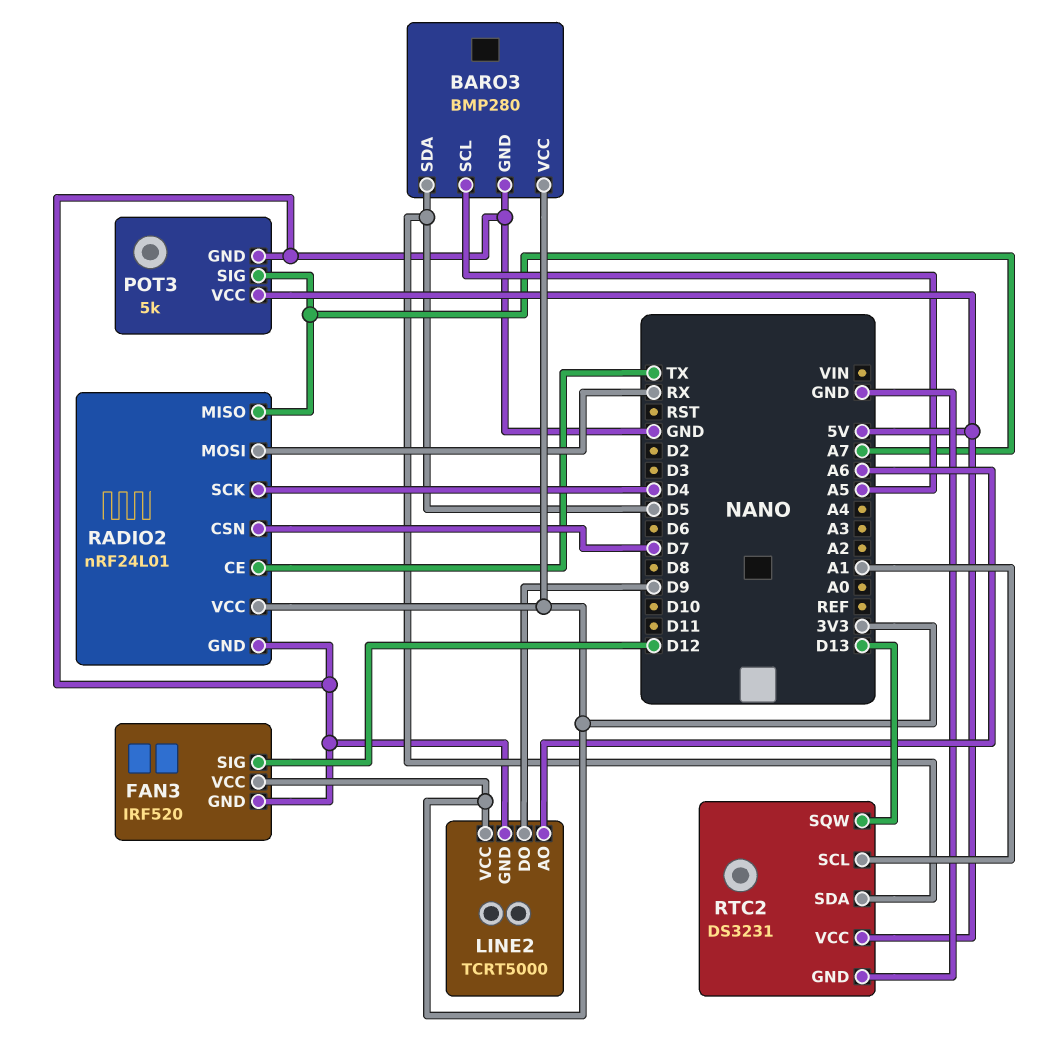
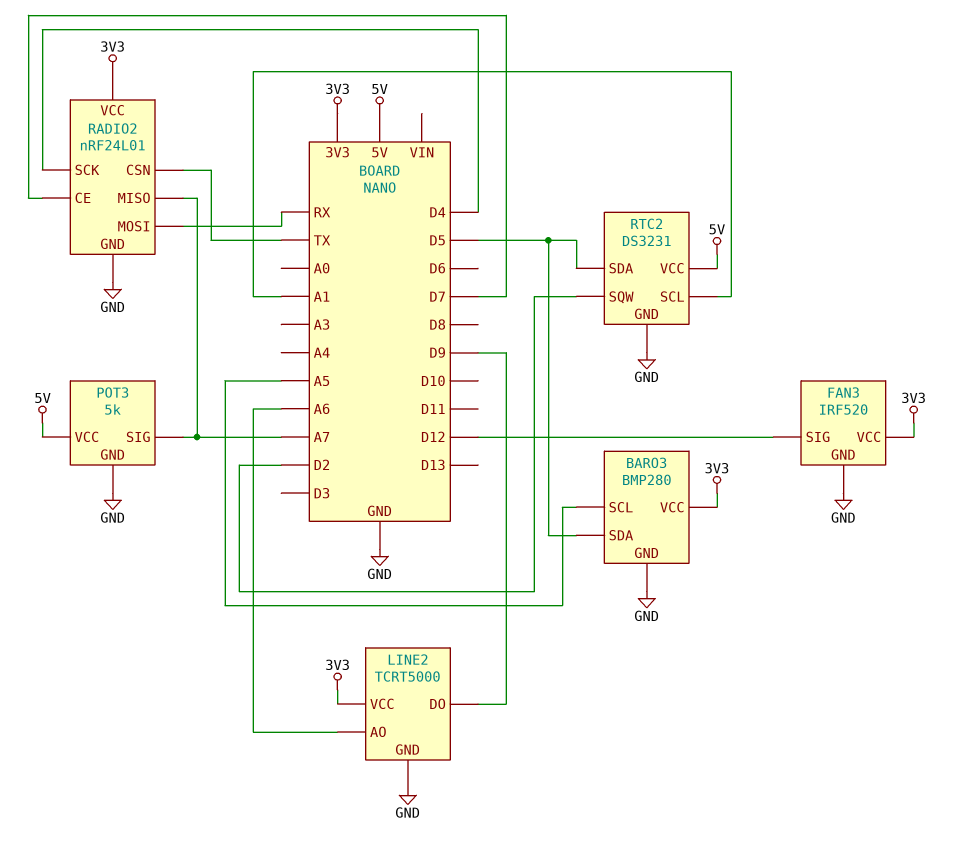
RADIO2 pin CE: TX -> D7
RADIO2 pin CSN: D7 -> TX
RTC2 pin SQW: D13 -> D2

